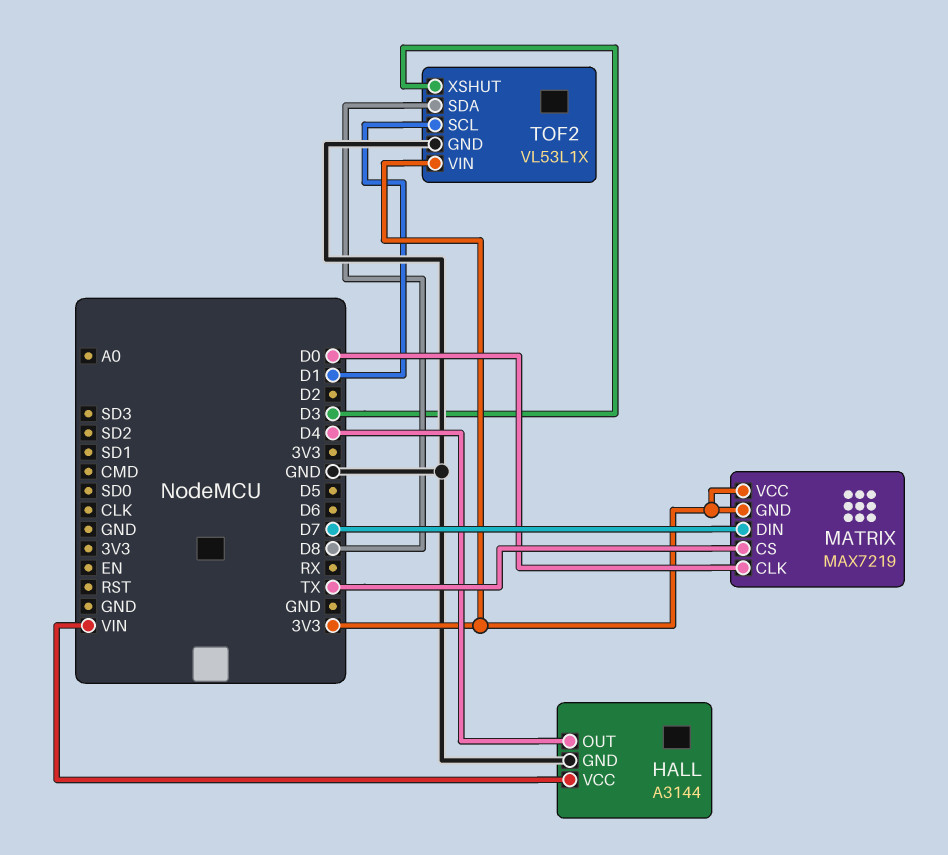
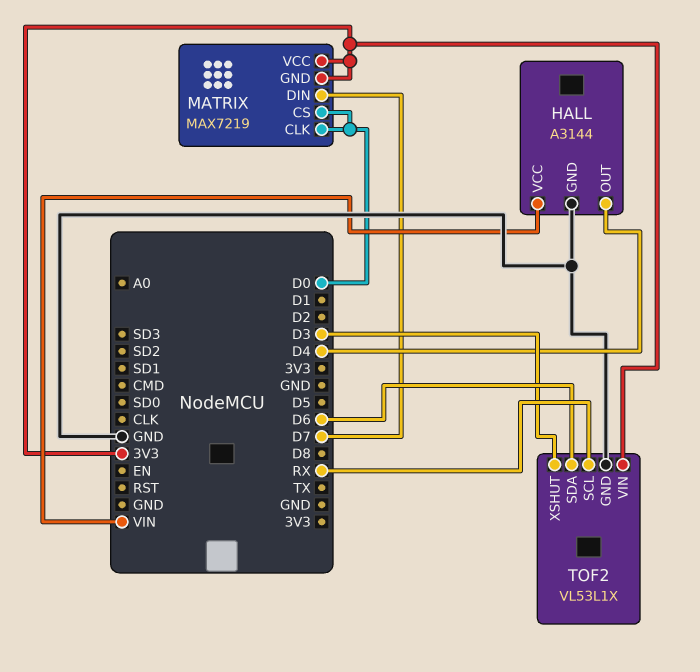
MATRIX pin CS: TX -> D0
TOF2 pin SCL: D1 -> RX
TOF2 pin SDA: D8 -> D6

